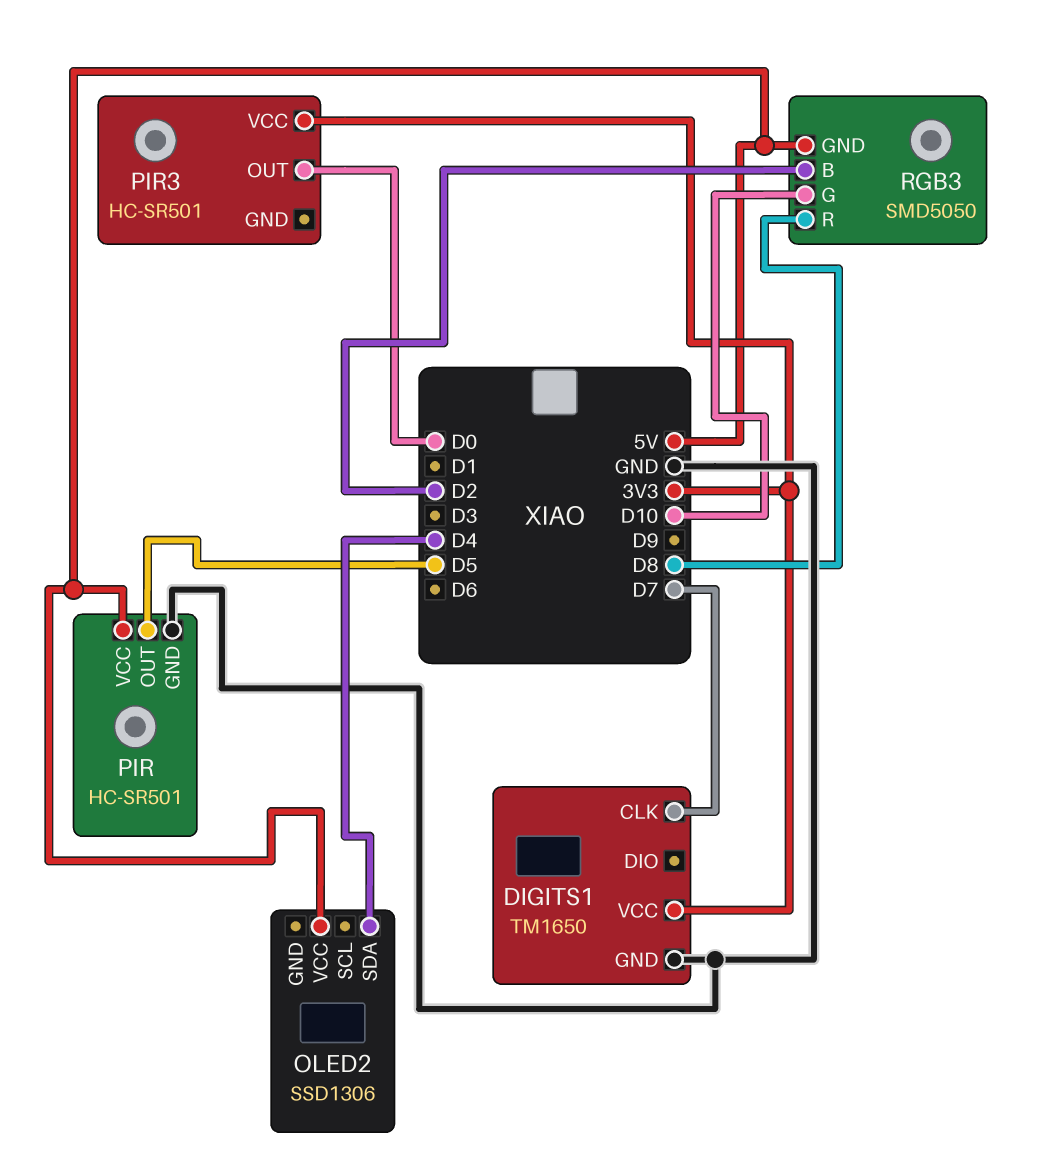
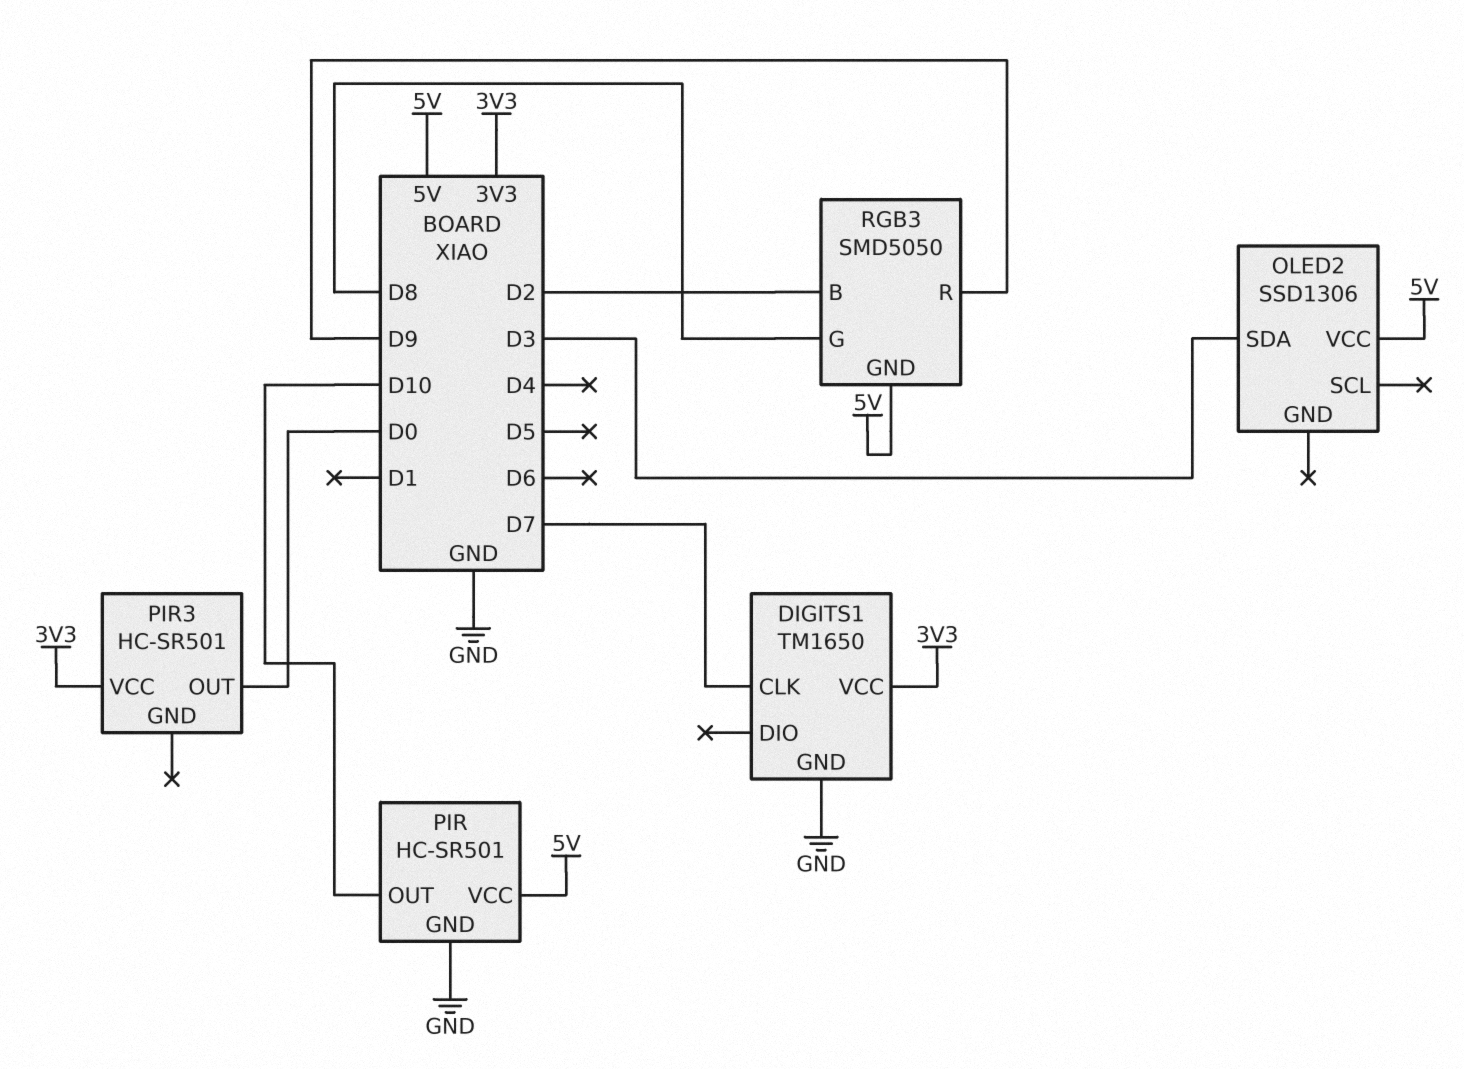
OLED2 pin SDA: D4 -> D3
PIR pin OUT: D5 -> D10
RGB3 pin G: D10 -> D8
RGB3 pin R: D8 -> D9

